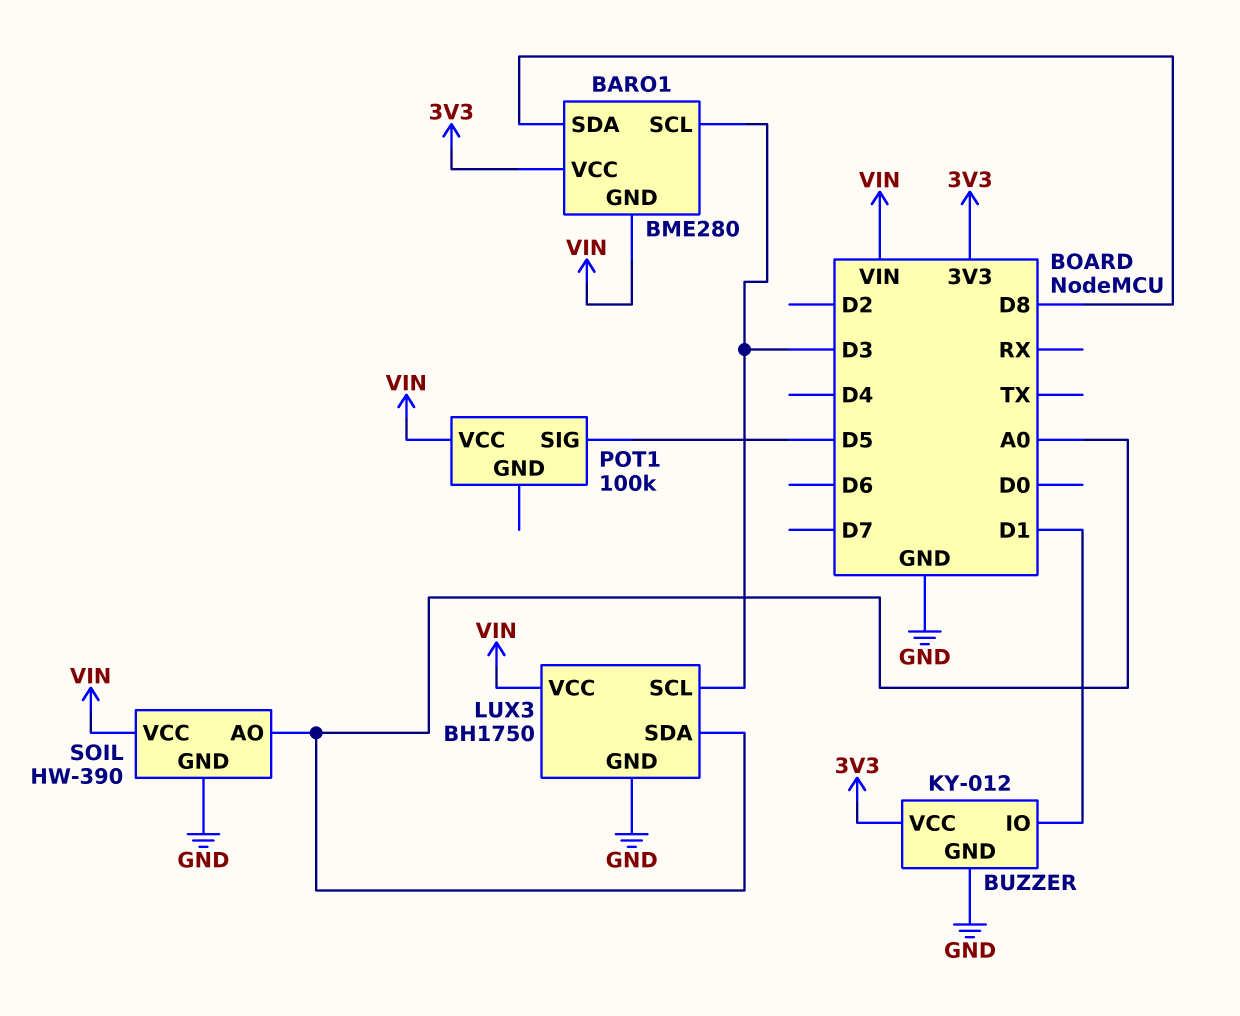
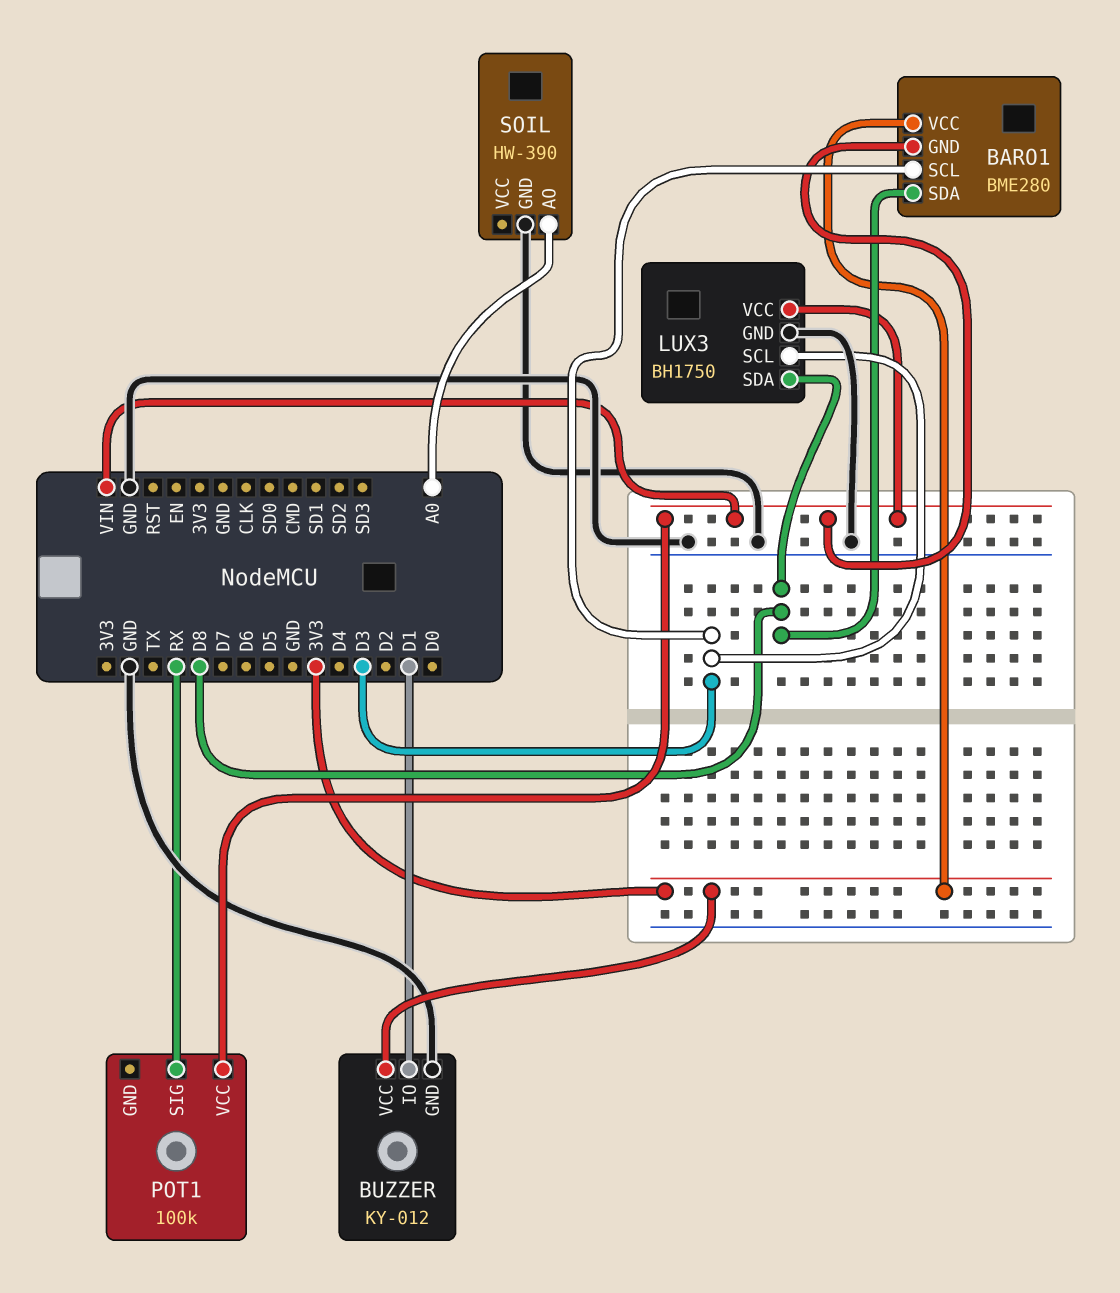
LUX3 pin SDA: A0 -> D8
POT1 pin SIG: D5 -> RX
SOIL pin VCC: VIN -> none

